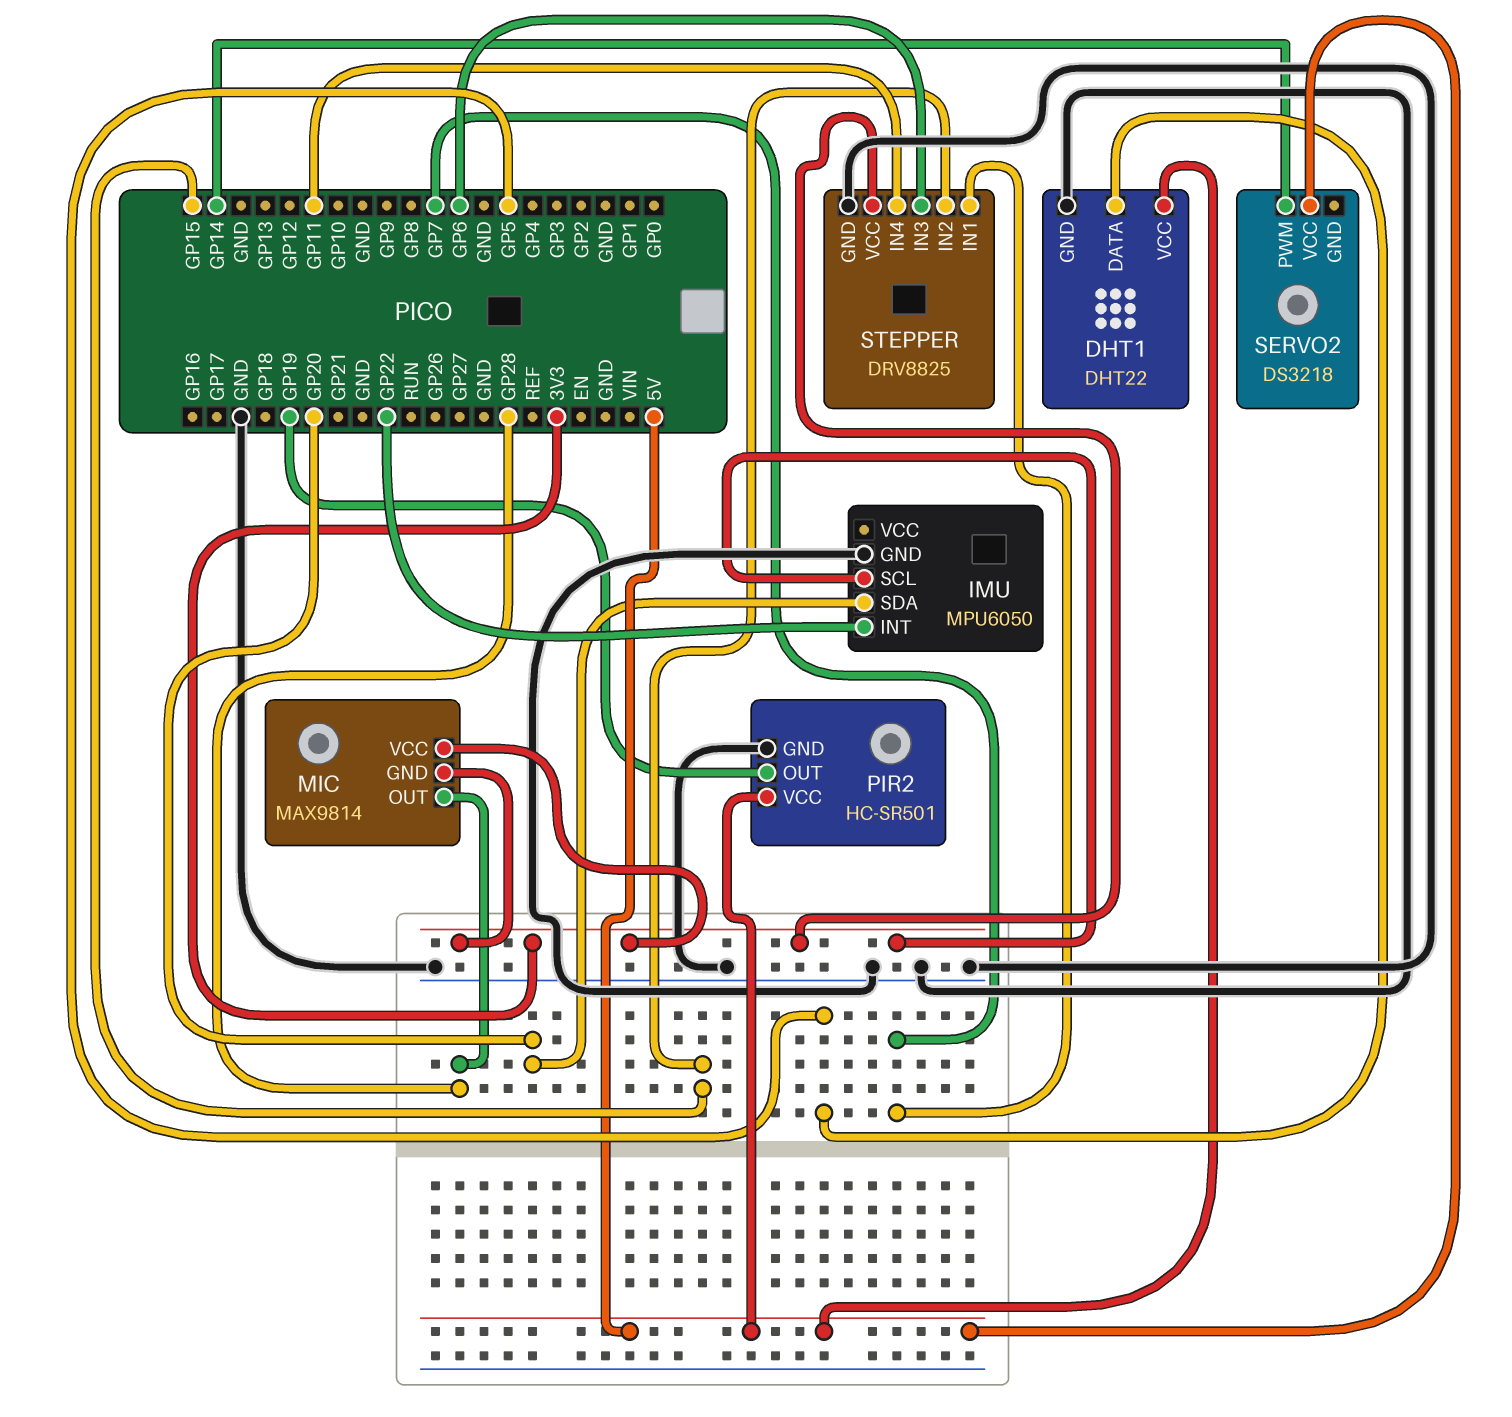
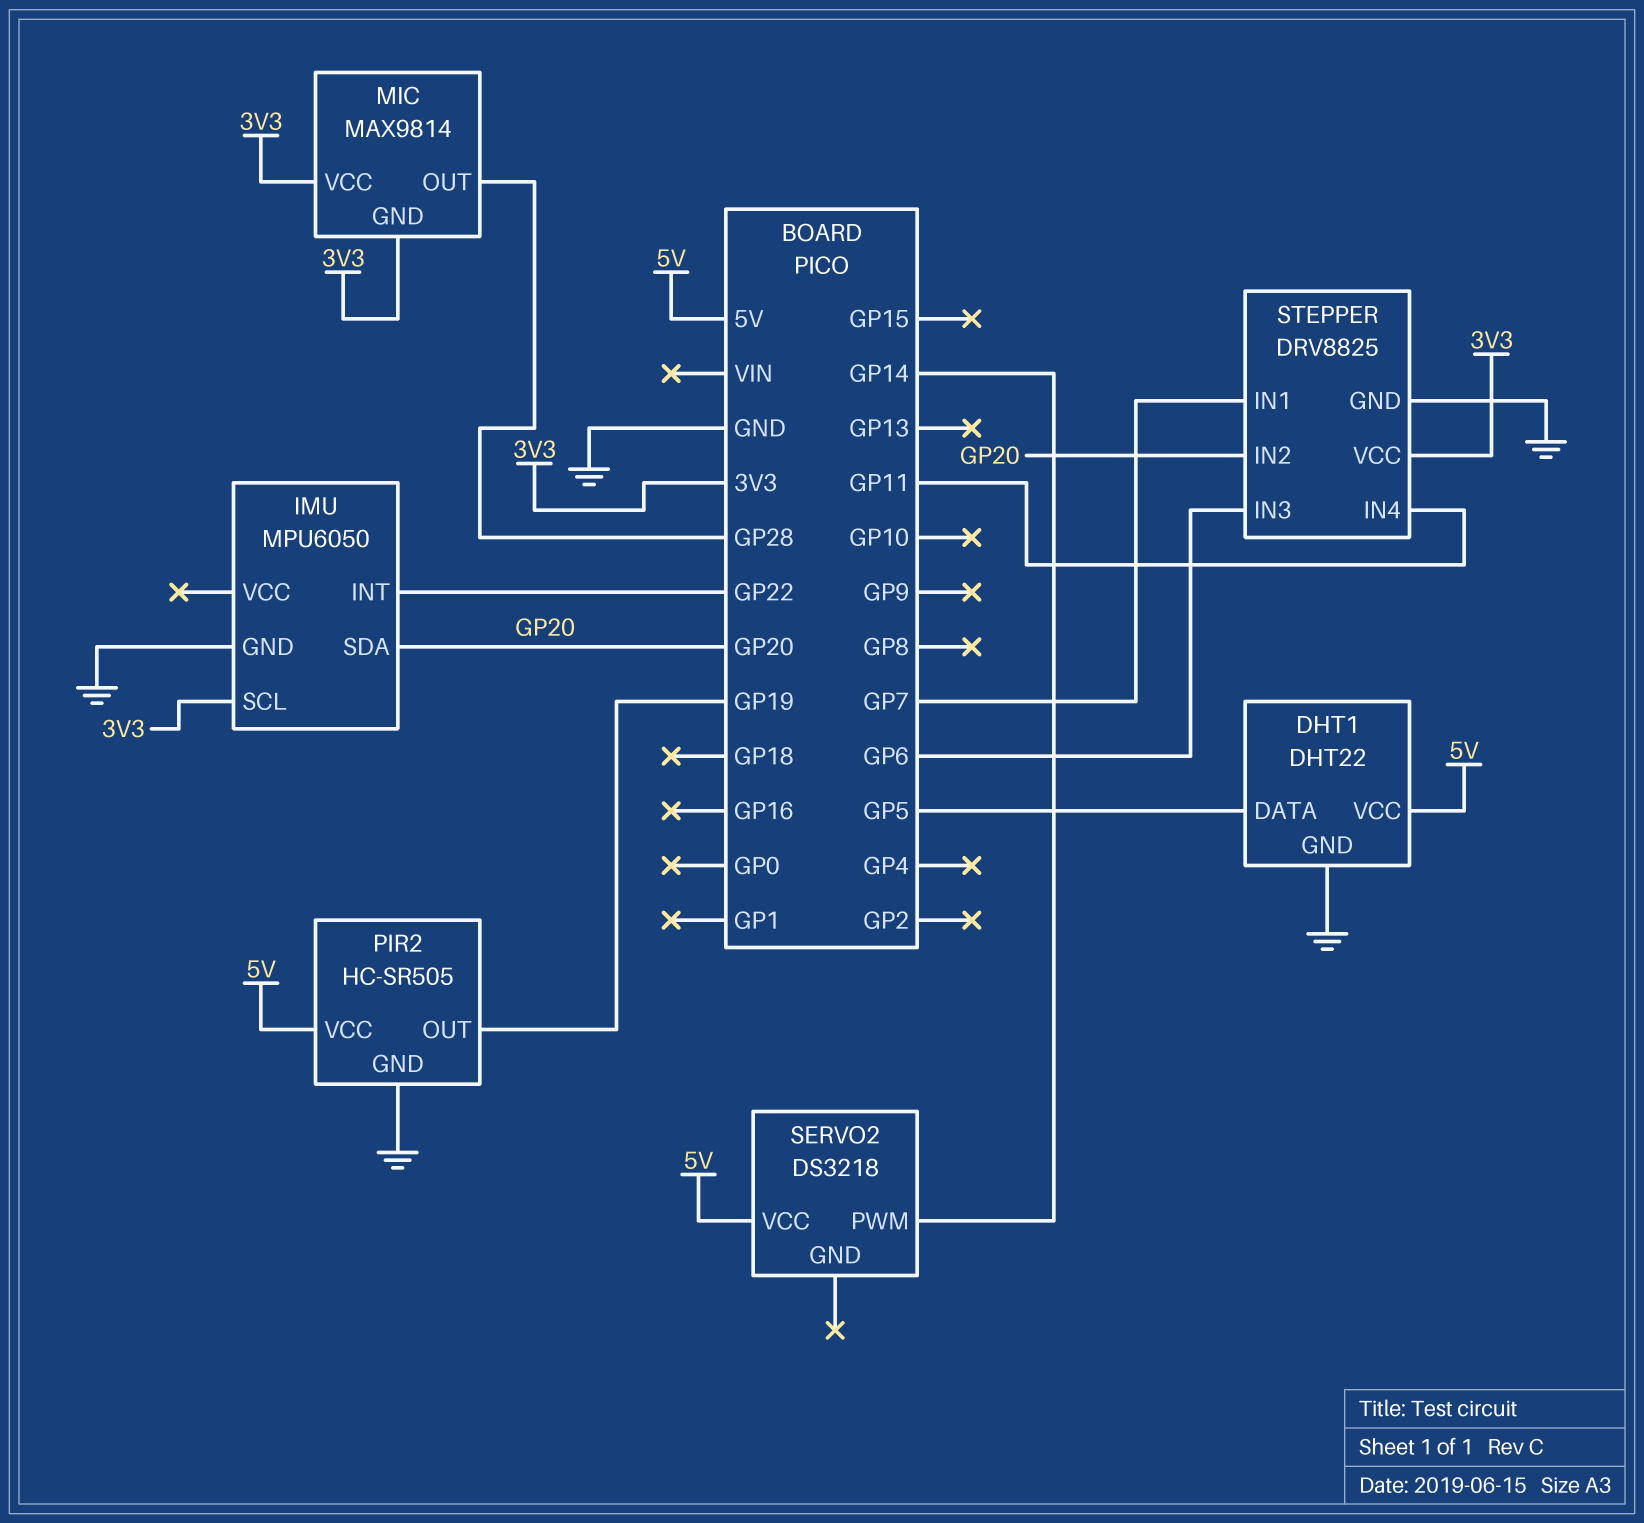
PIR2: HC-SR501 -> HC-SR505
STEPPER pin IN2: GP15 -> GP20

